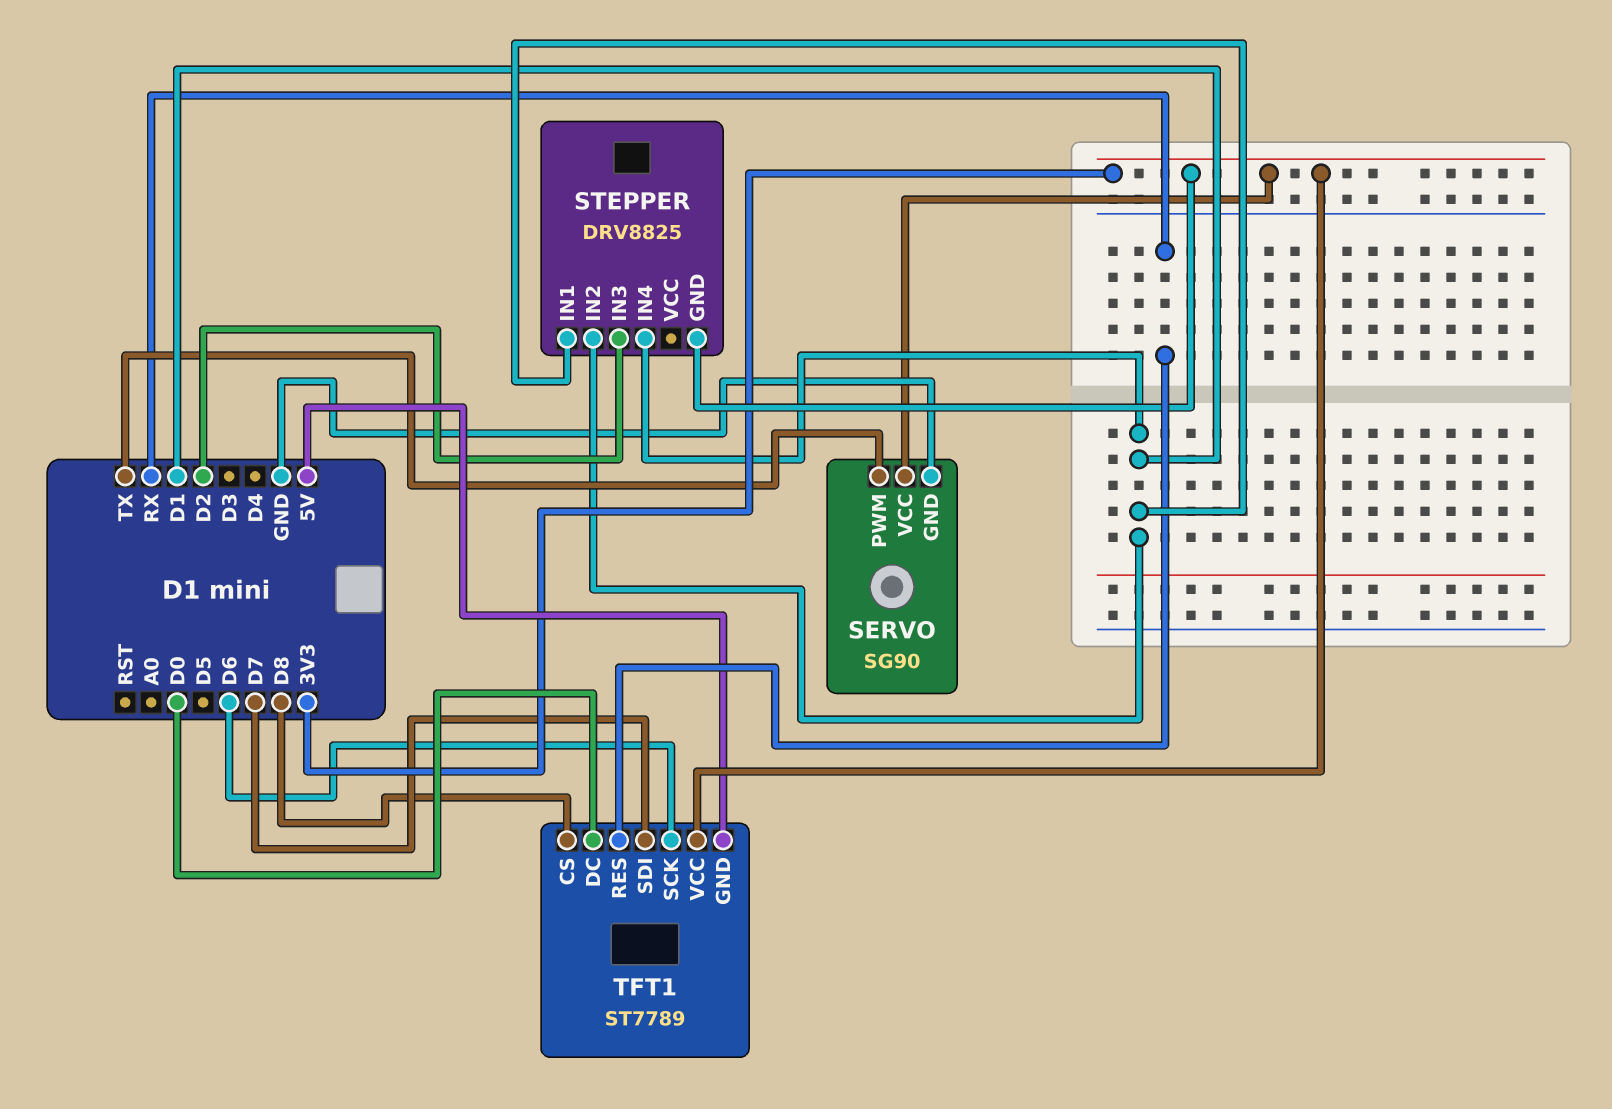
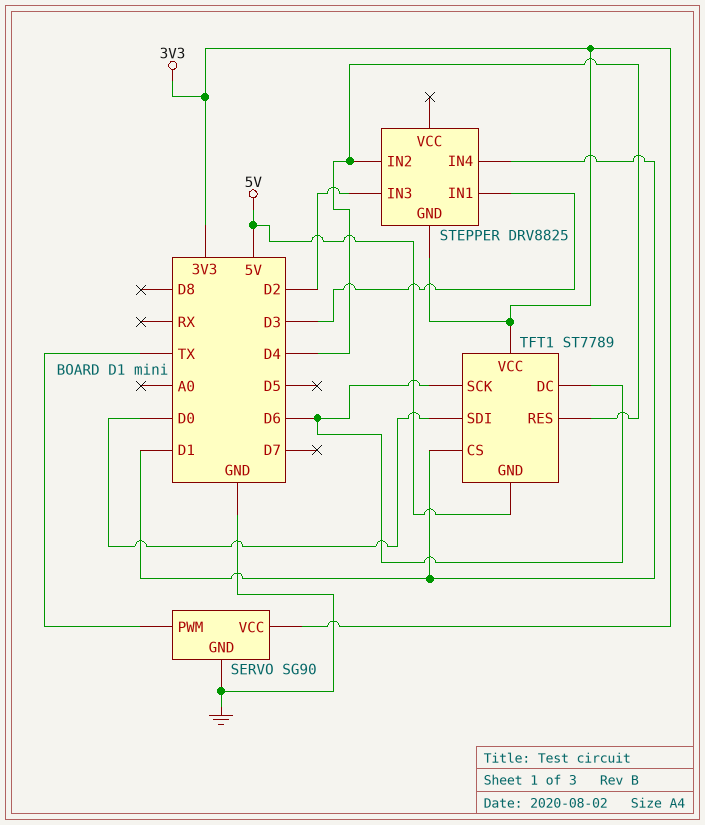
STEPPER pin IN1: D1 -> D3
STEPPER pin IN2: D1 -> D4
TFT1 pin CS: D8 -> D1
TFT1 pin DC: D0 -> D6
TFT1 pin RES: RX -> D4
TFT1 pin SDI: D7 -> D0

